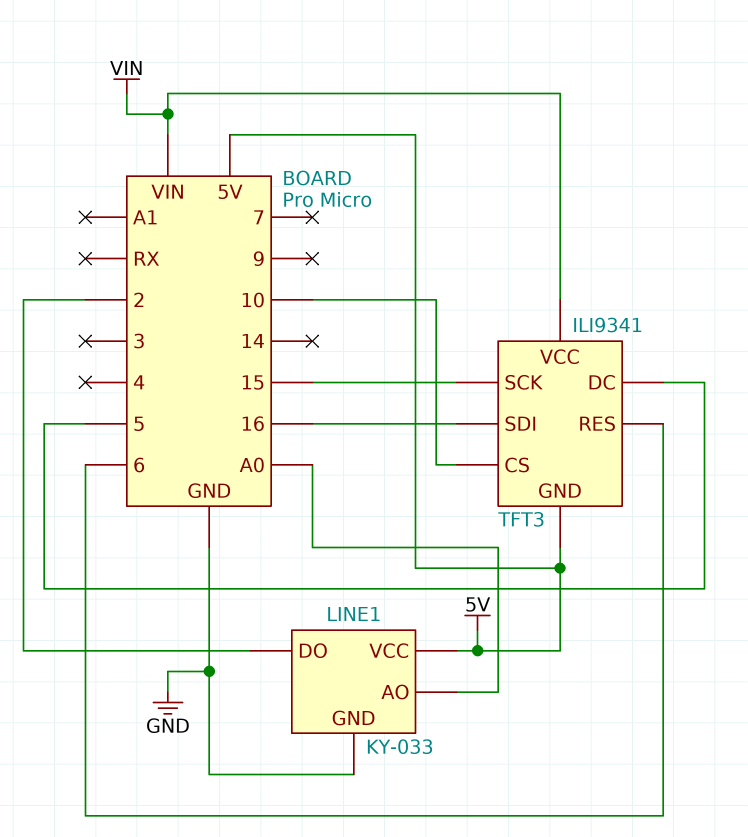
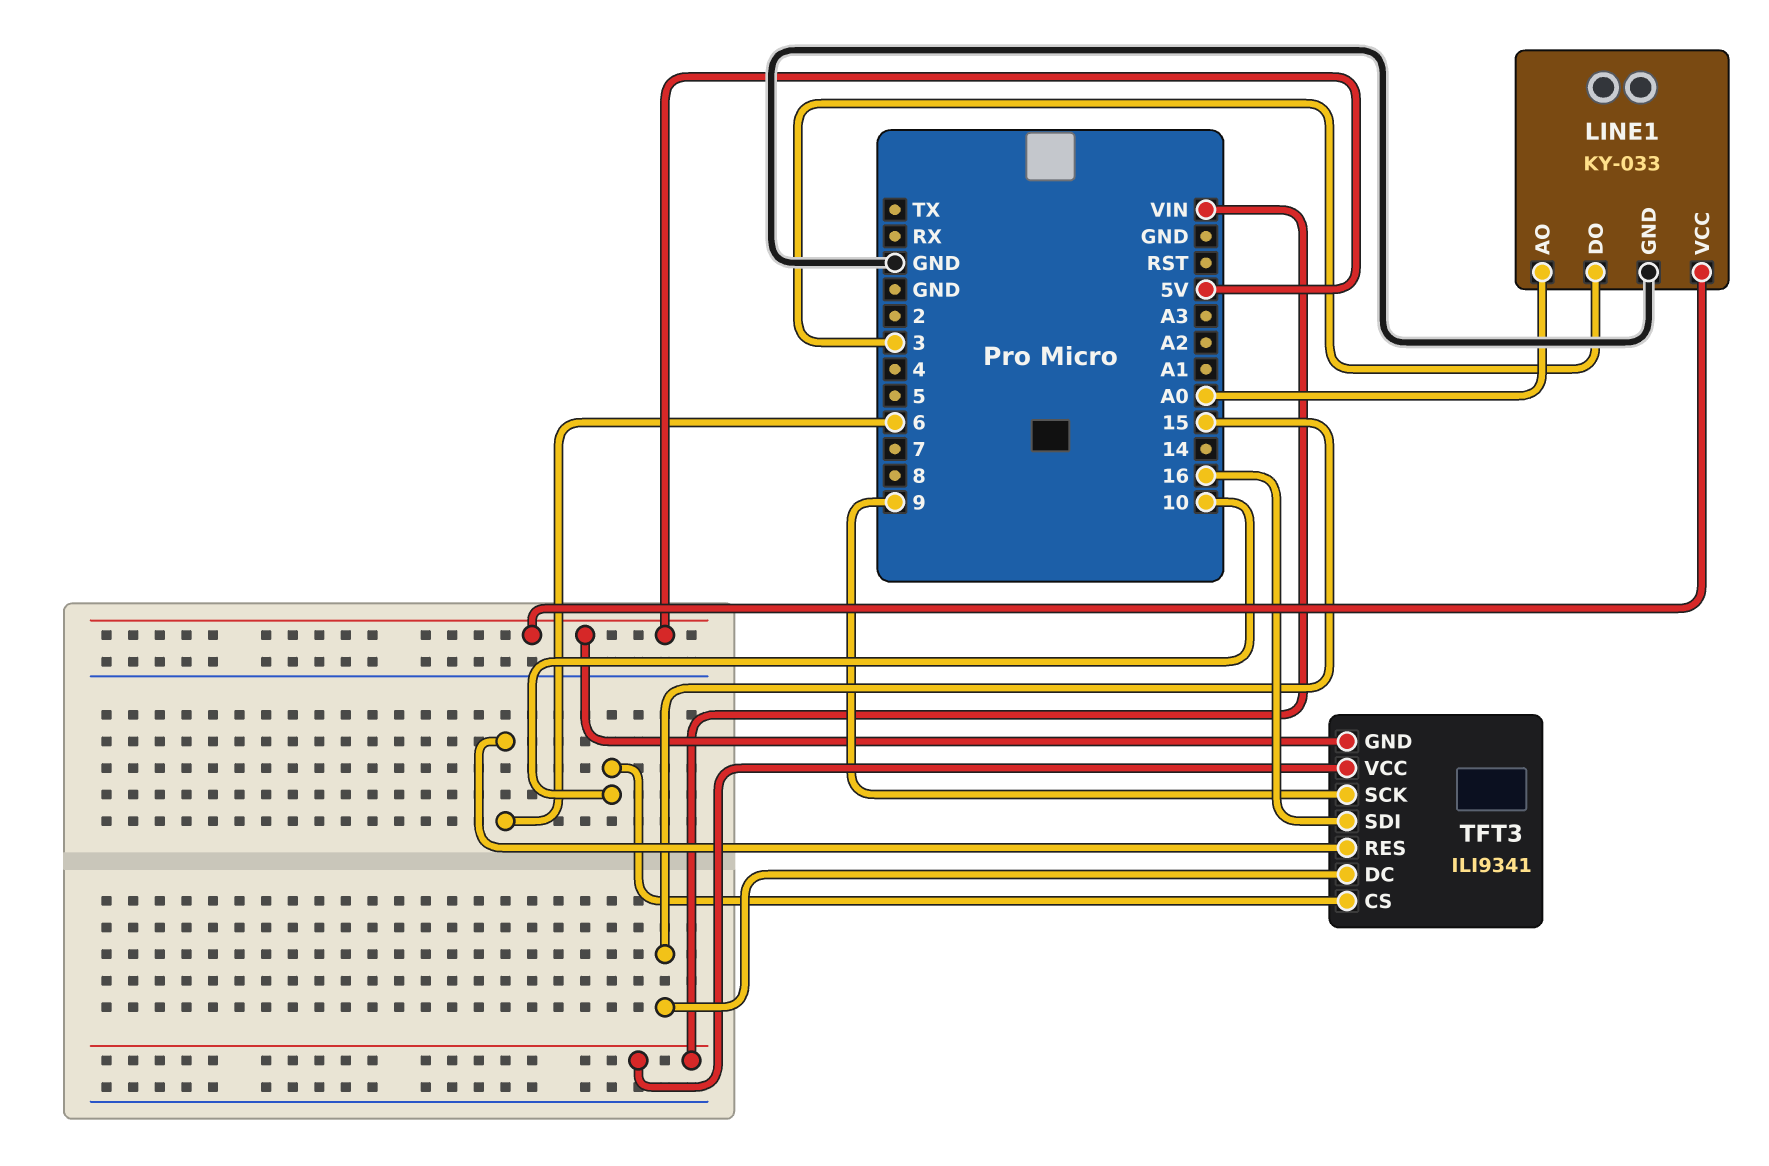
LINE1 pin DO: 2 -> 3
TFT3 pin DC: 5 -> 15
TFT3 pin SCK: 15 -> 9

